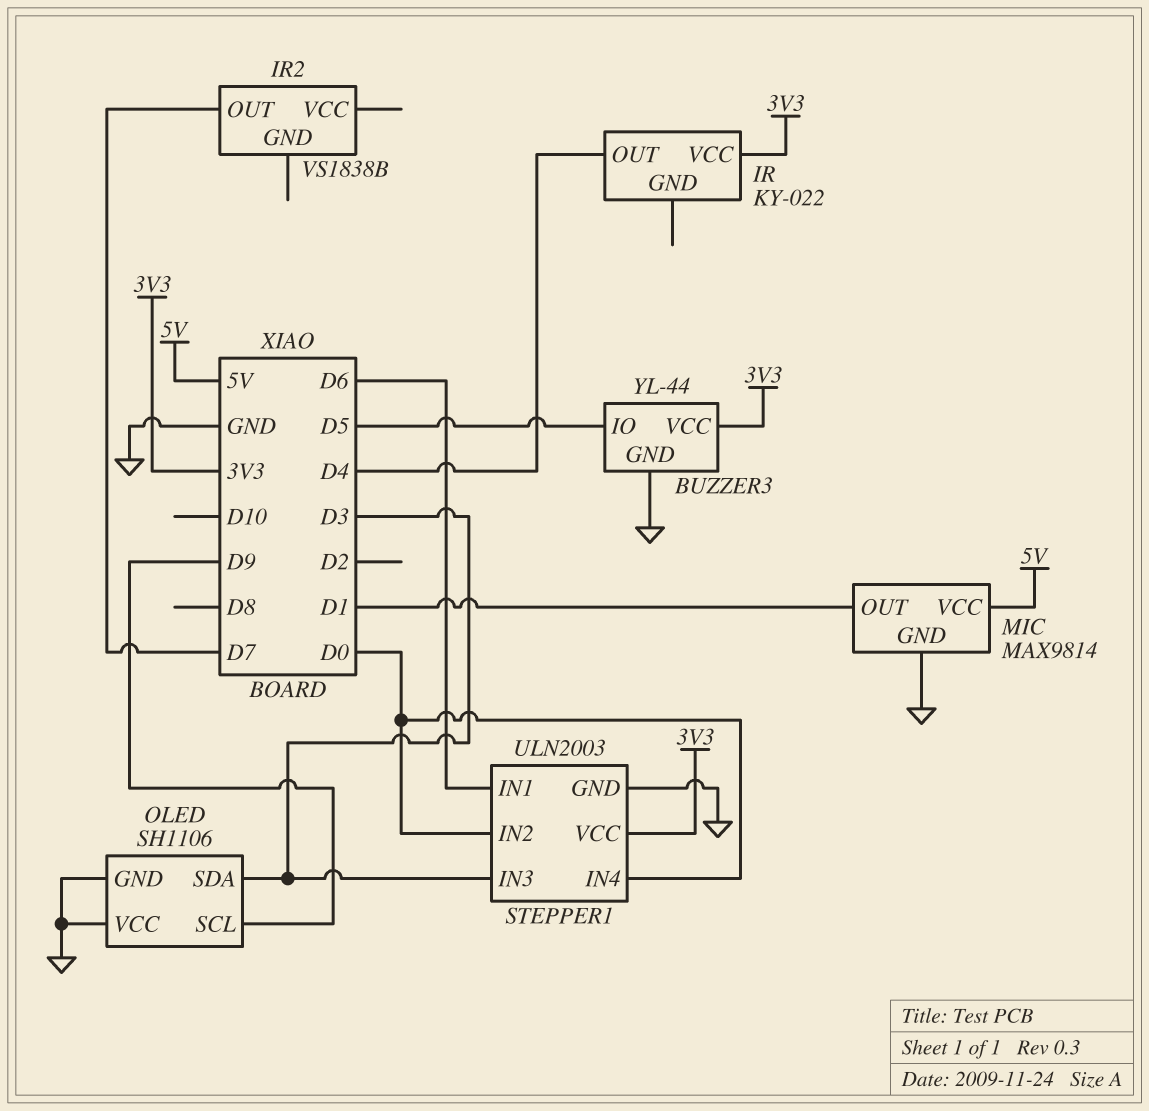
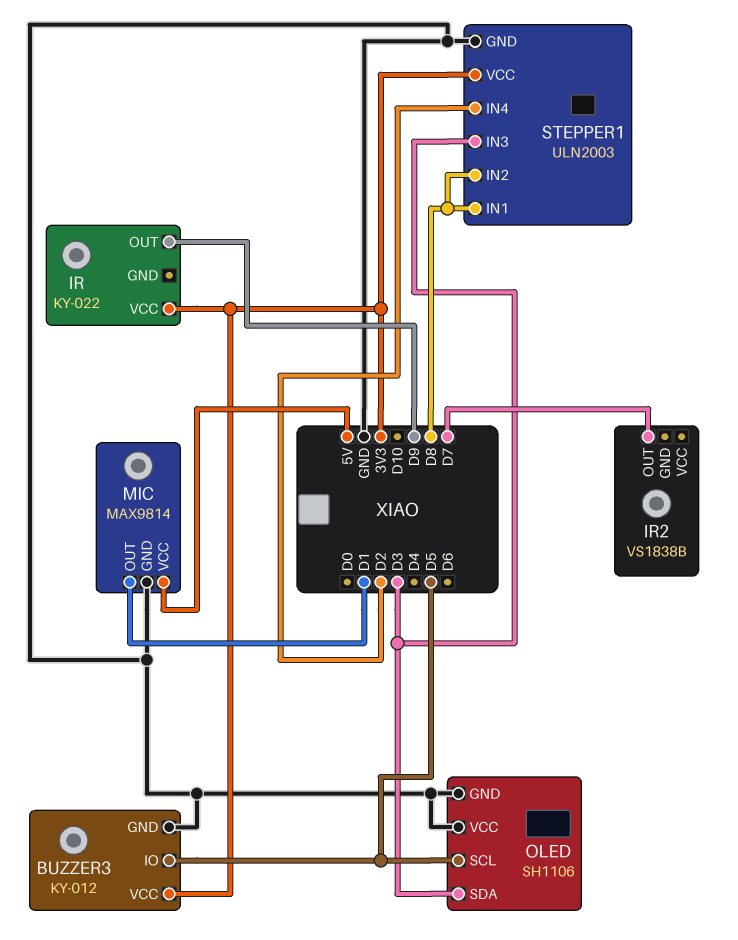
BUZZER3: YL-44 -> KY-012
IR pin OUT: D4 -> D9
OLED pin SCL: D9 -> D5
STEPPER1 pin IN1: D6 -> D8
STEPPER1 pin IN2: D0 -> D8
STEPPER1 pin IN4: D0 -> D2

